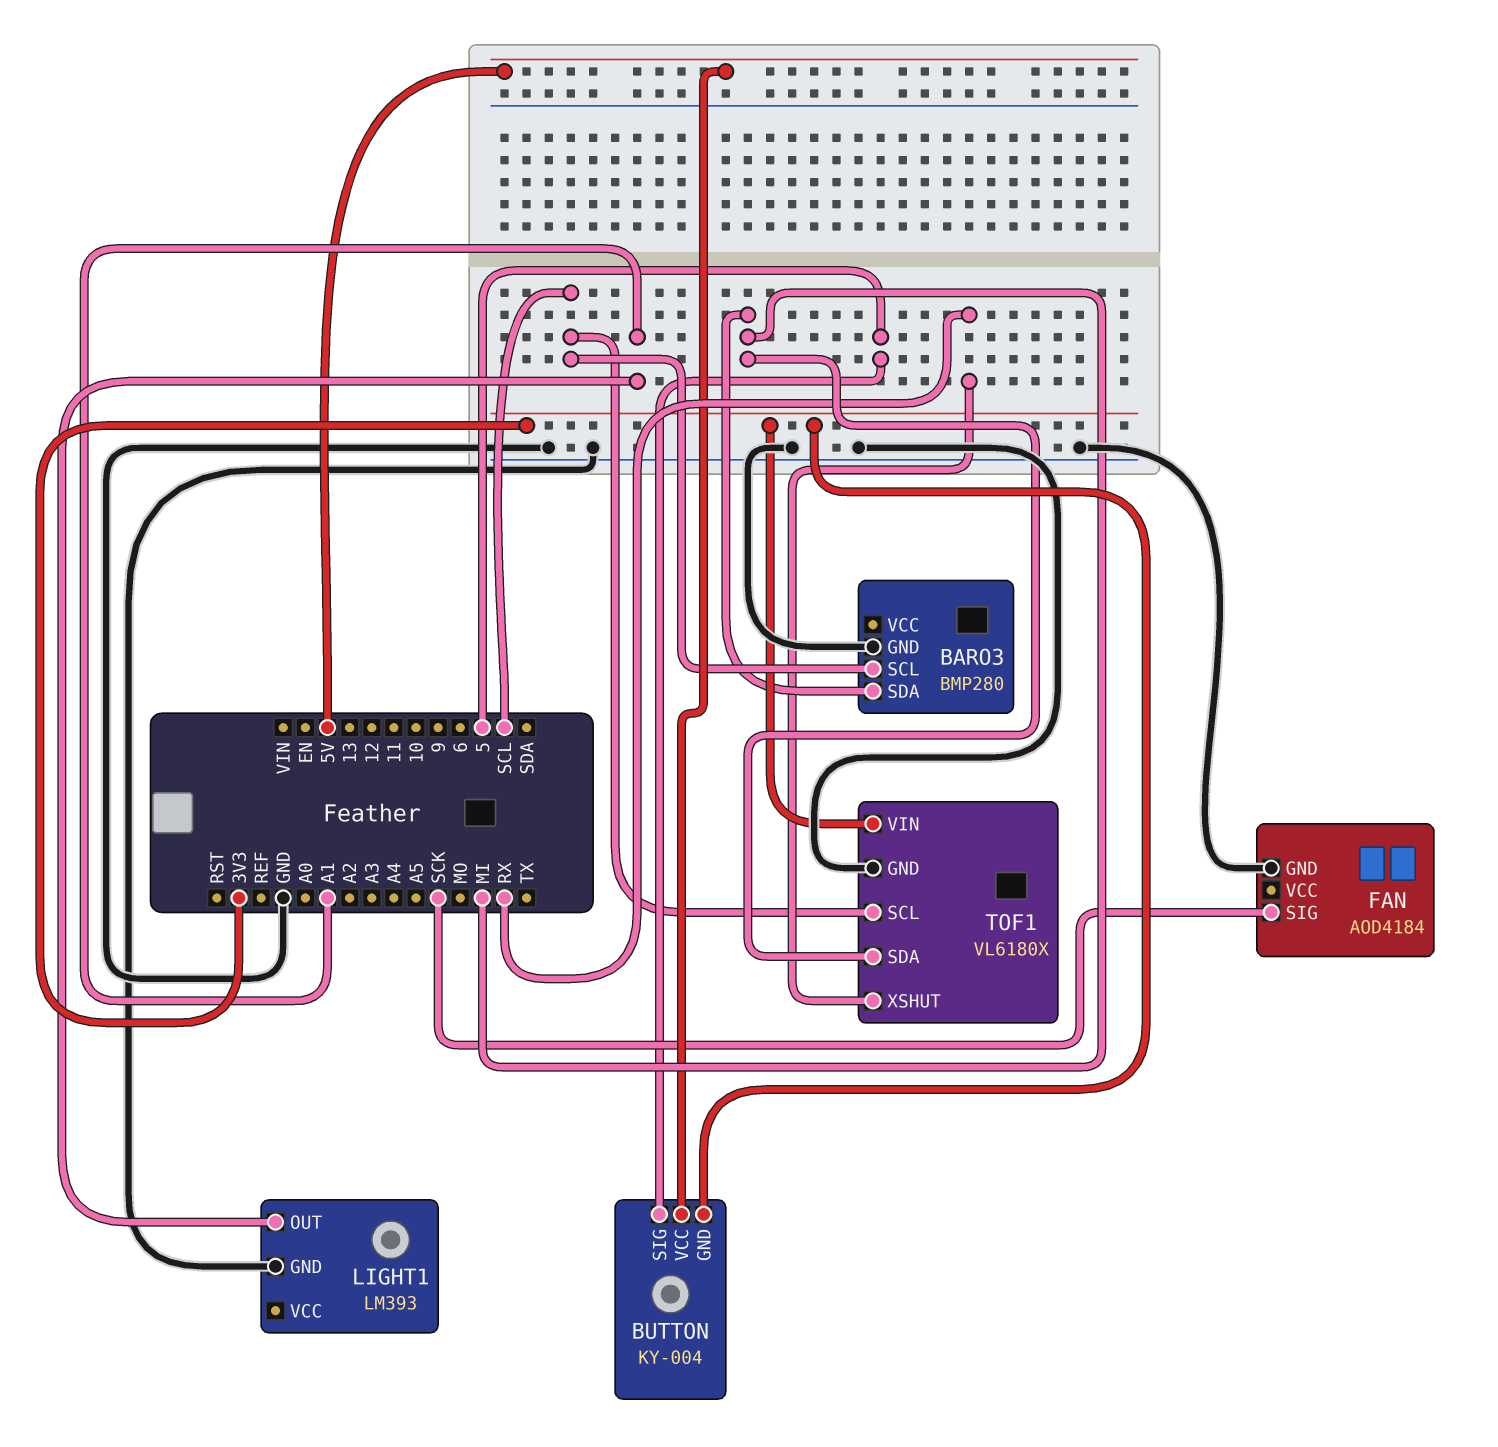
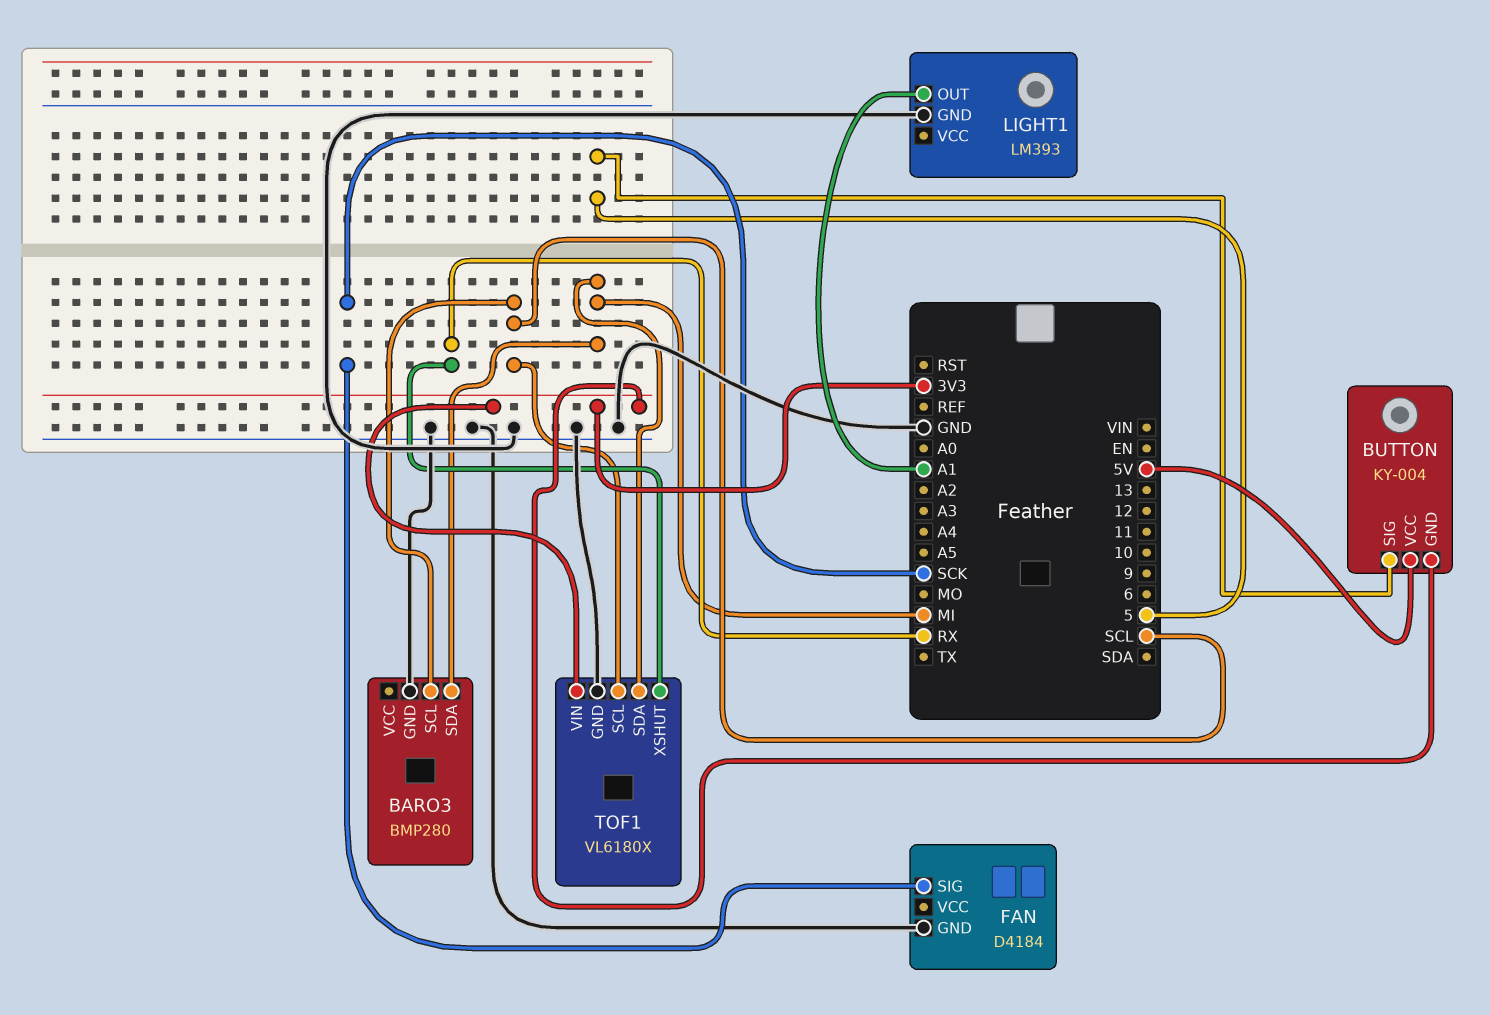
FAN: AOD4184 -> D4184

